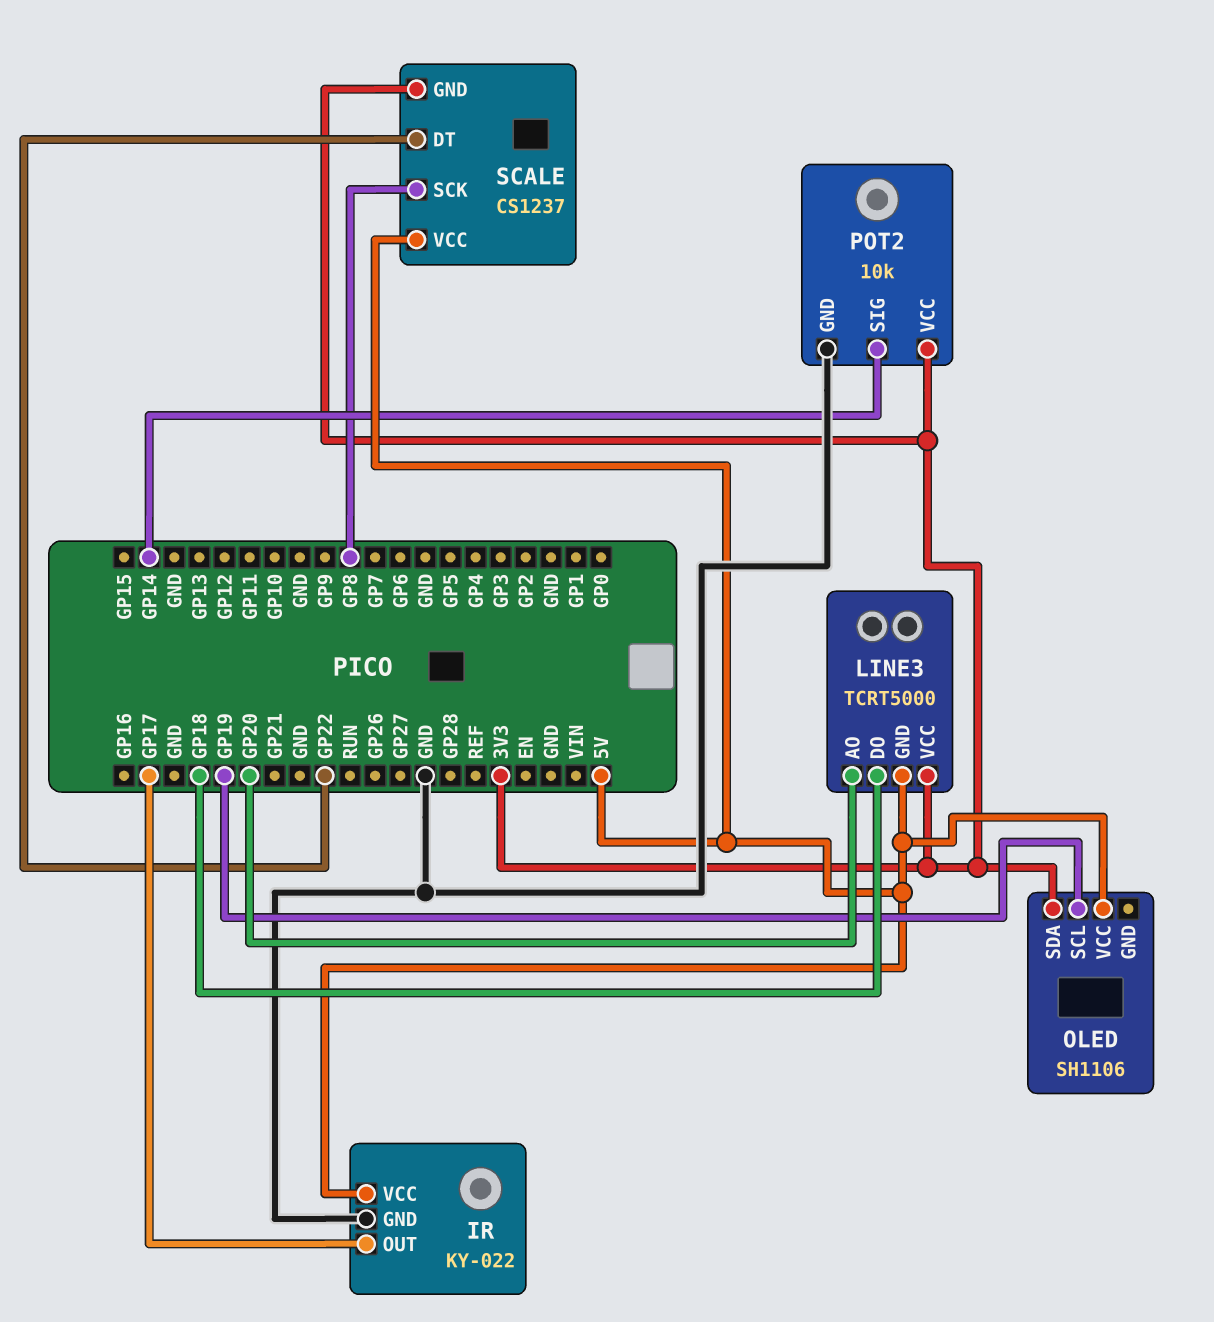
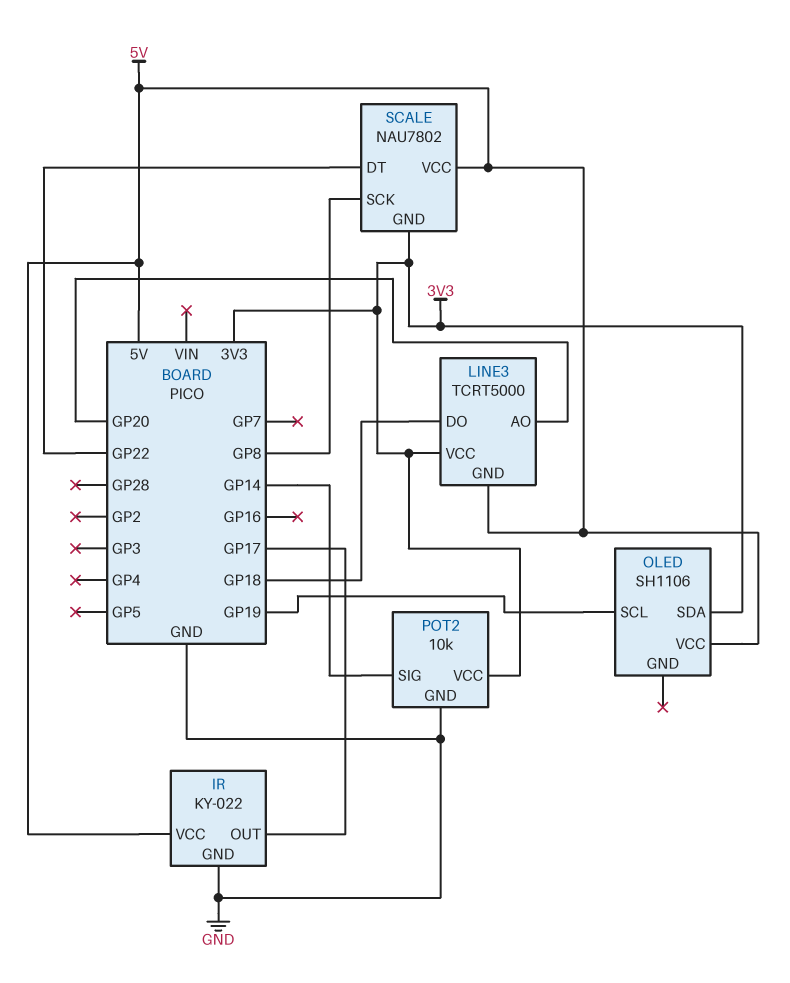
SCALE: CS1237 -> NAU7802

